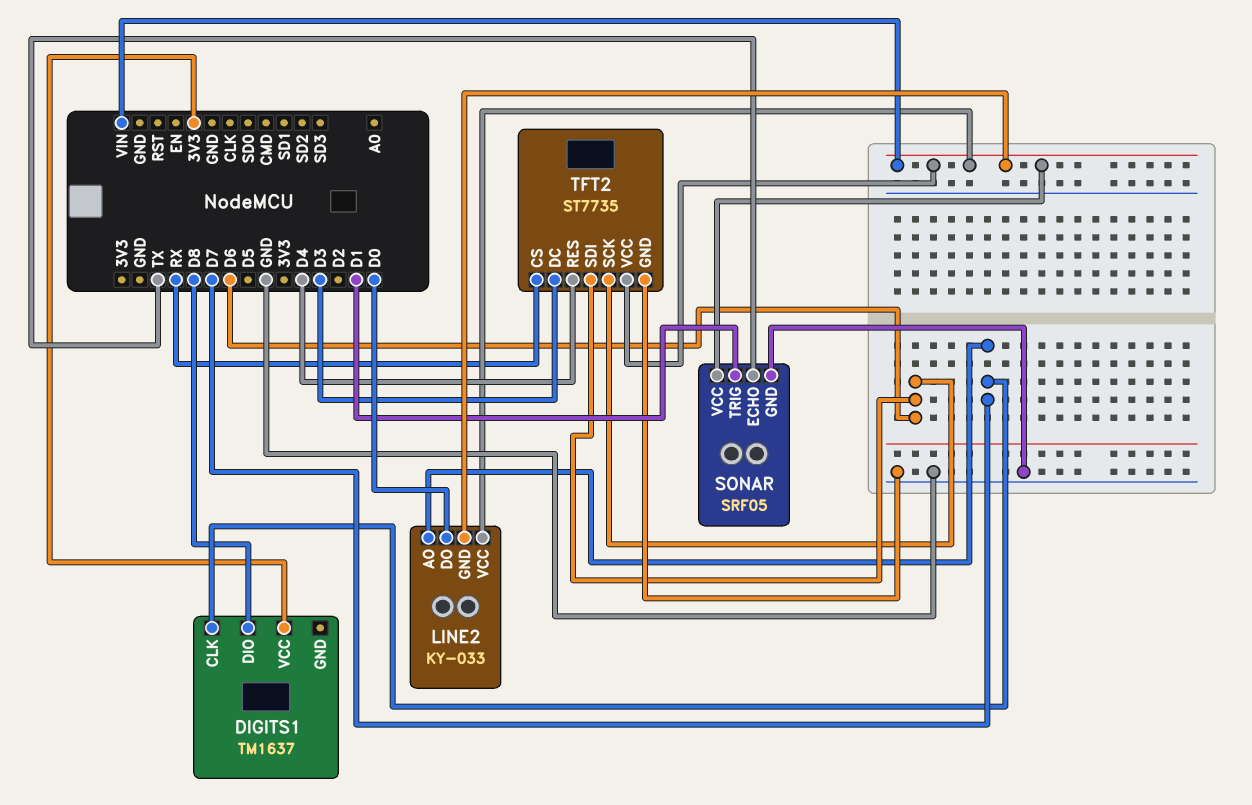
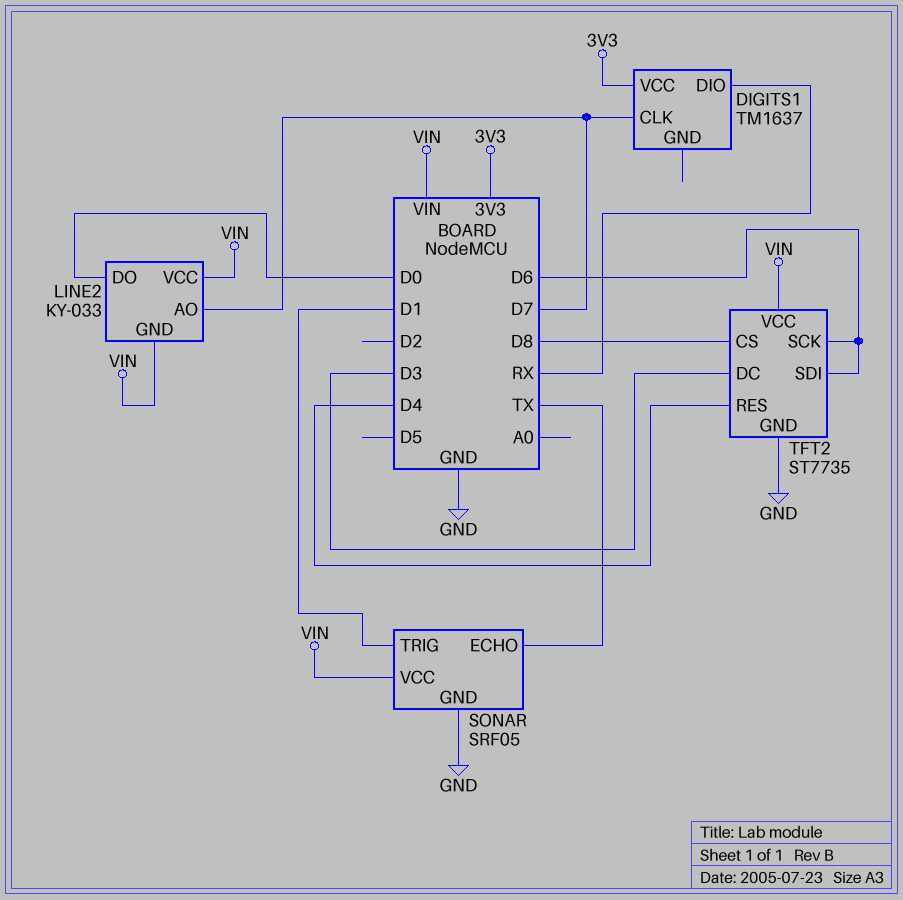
DIGITS1 pin DIO: D8 -> RX
TFT2 pin CS: RX -> D8

